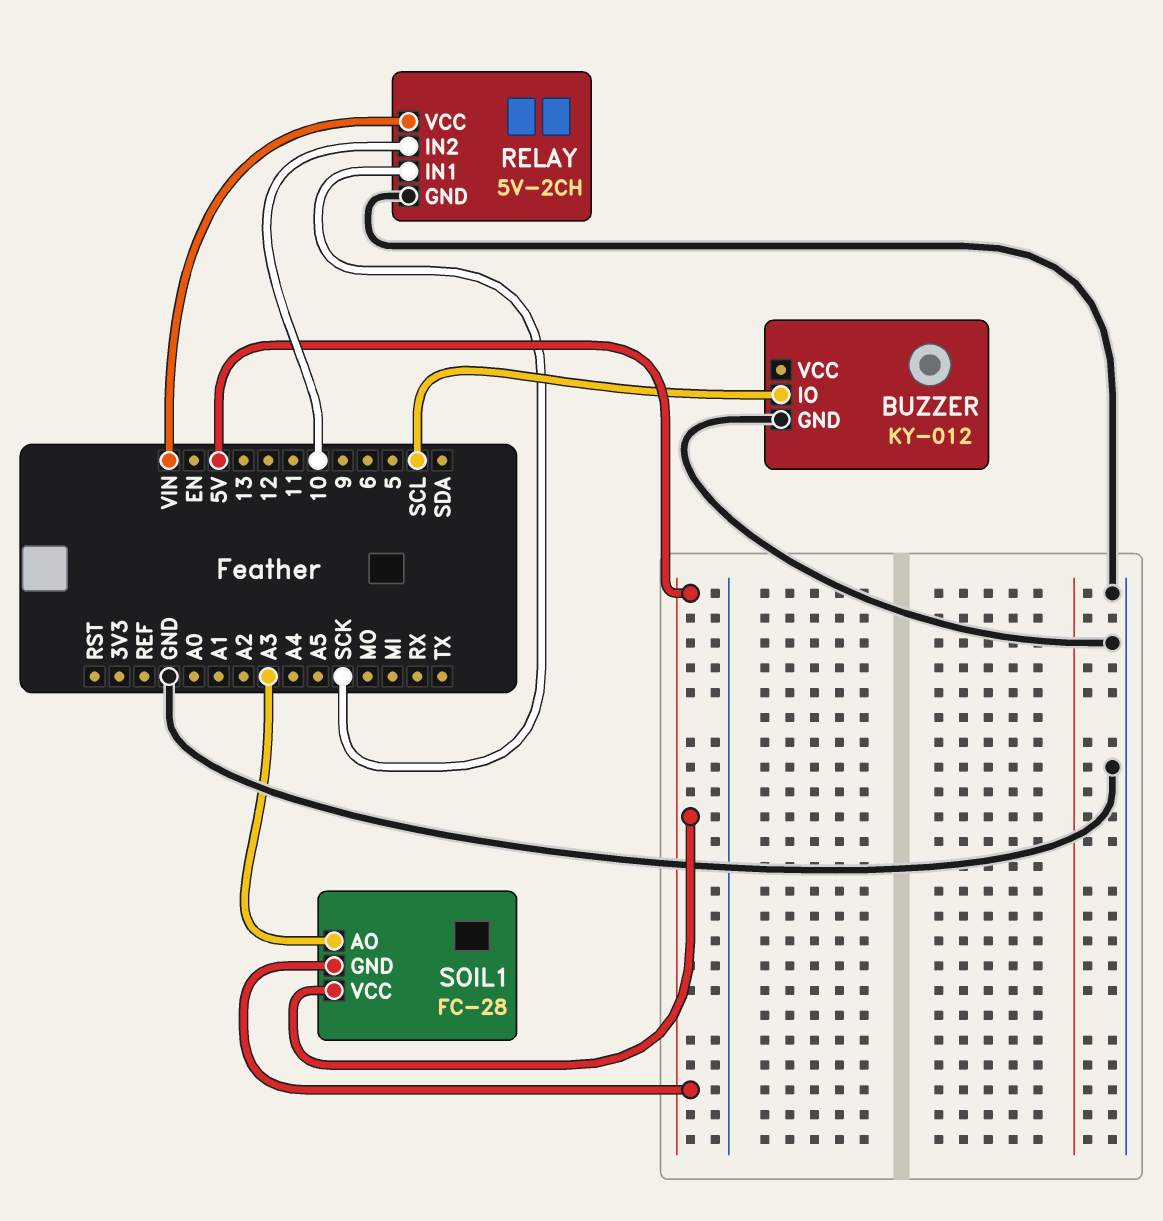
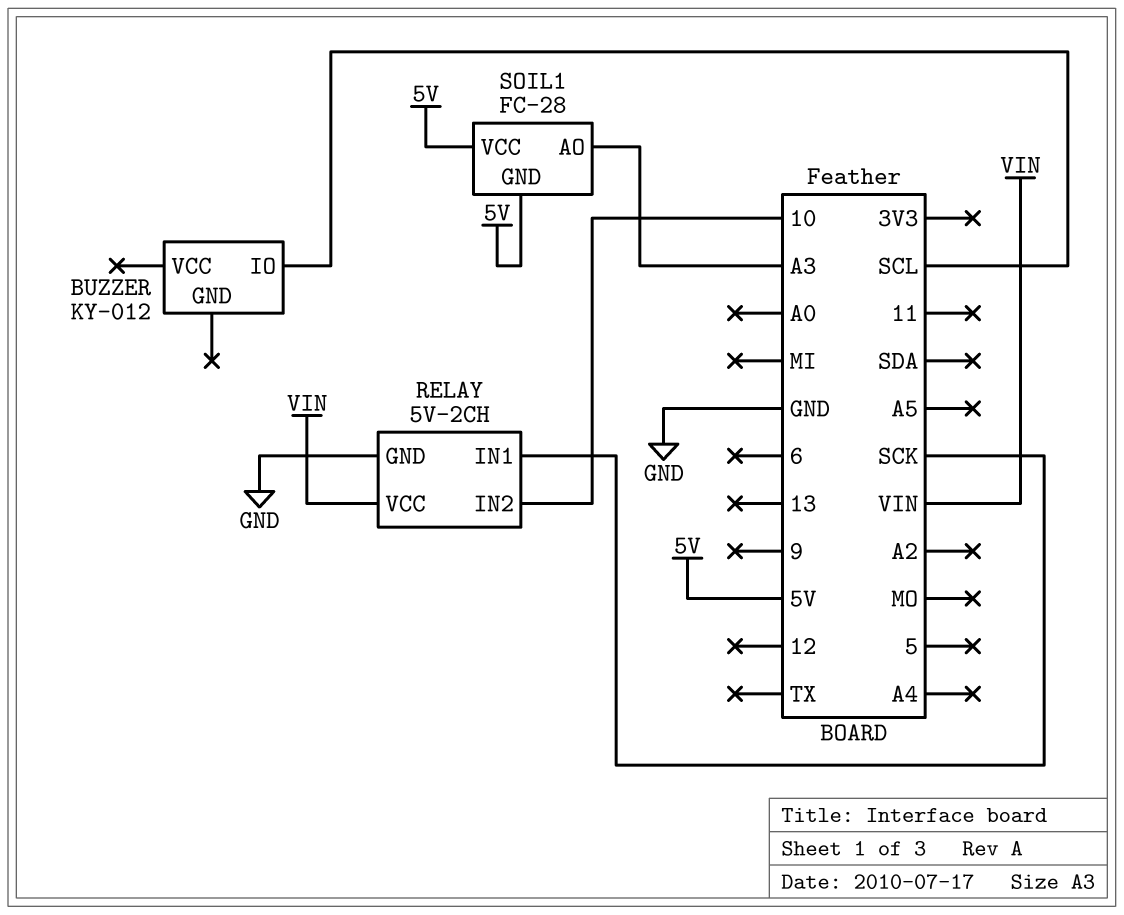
BUZZER pin GND: GND -> none

